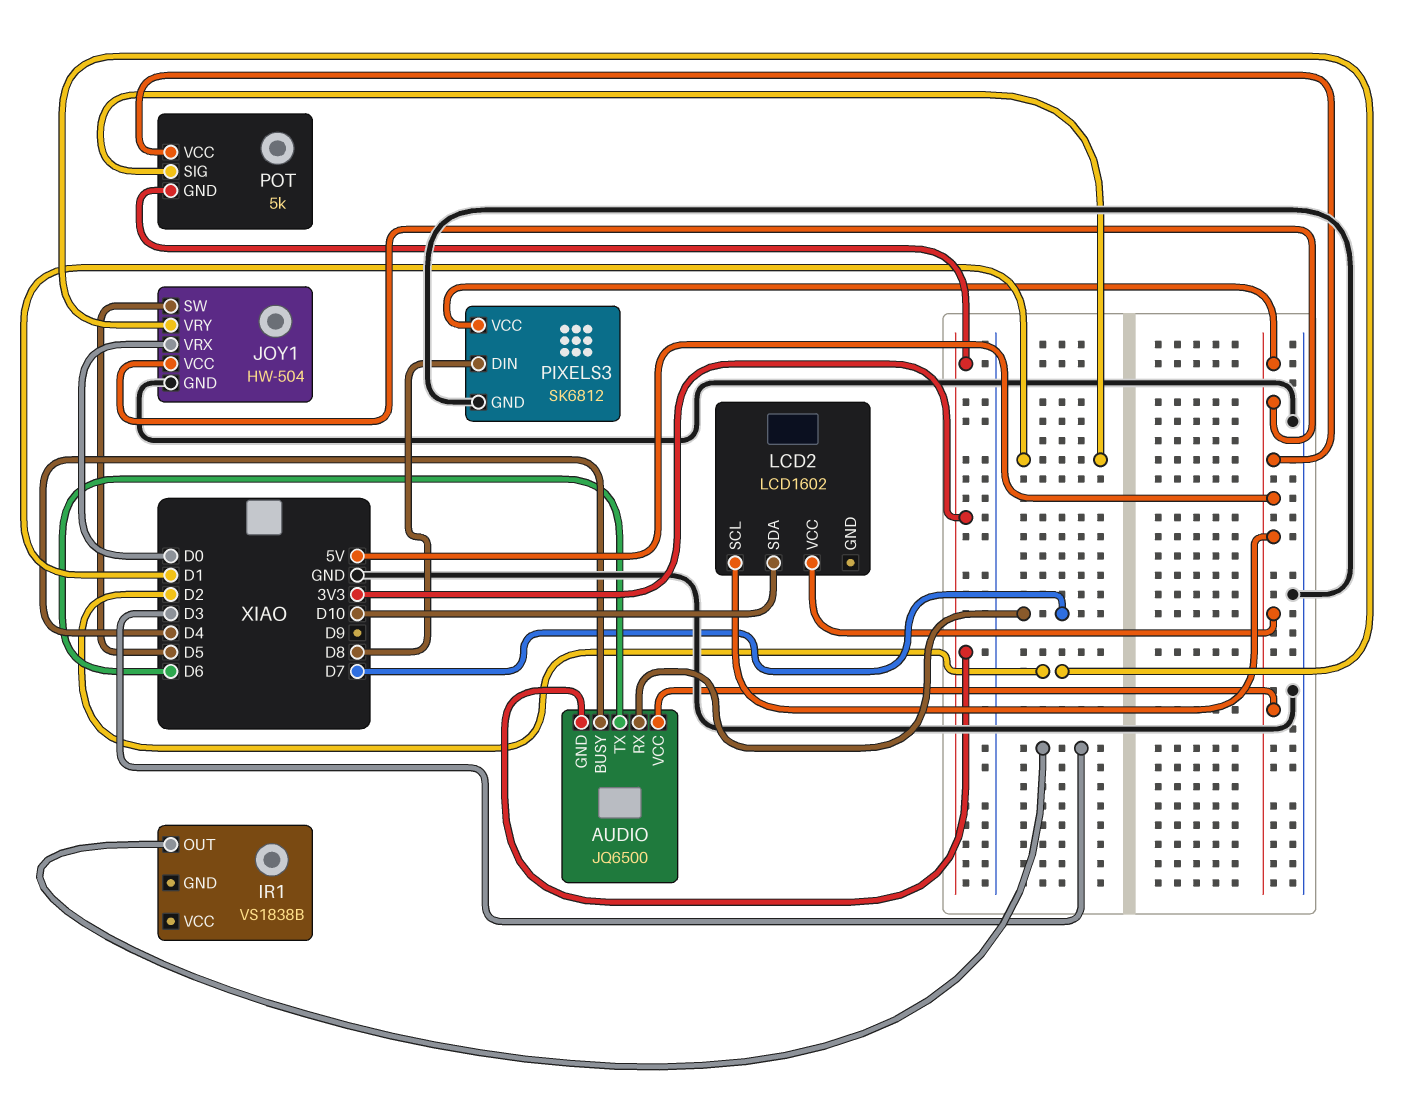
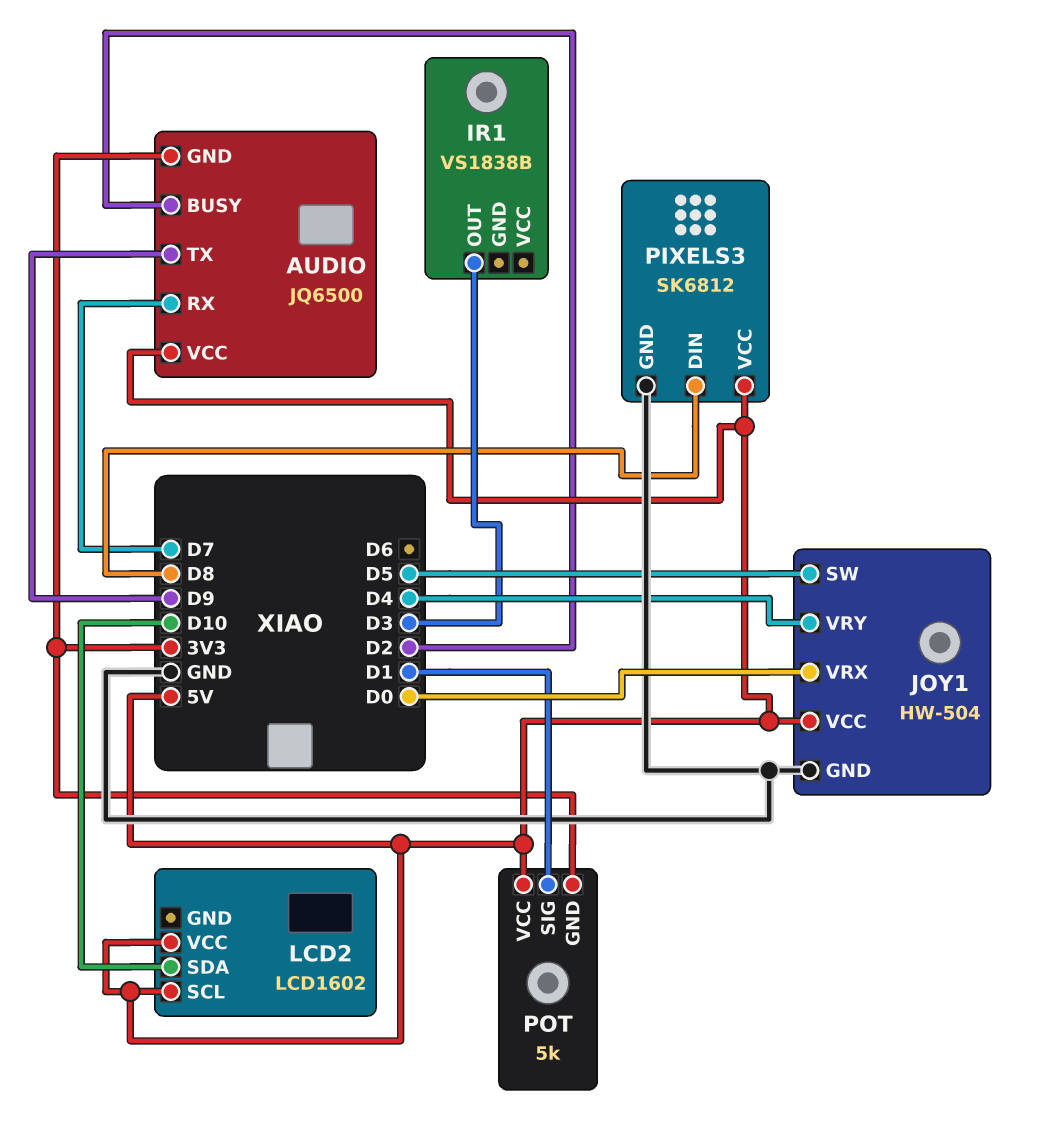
AUDIO pin BUSY: D4 -> D2
AUDIO pin TX: D6 -> D9
JOY1 pin VRY: D2 -> D4

